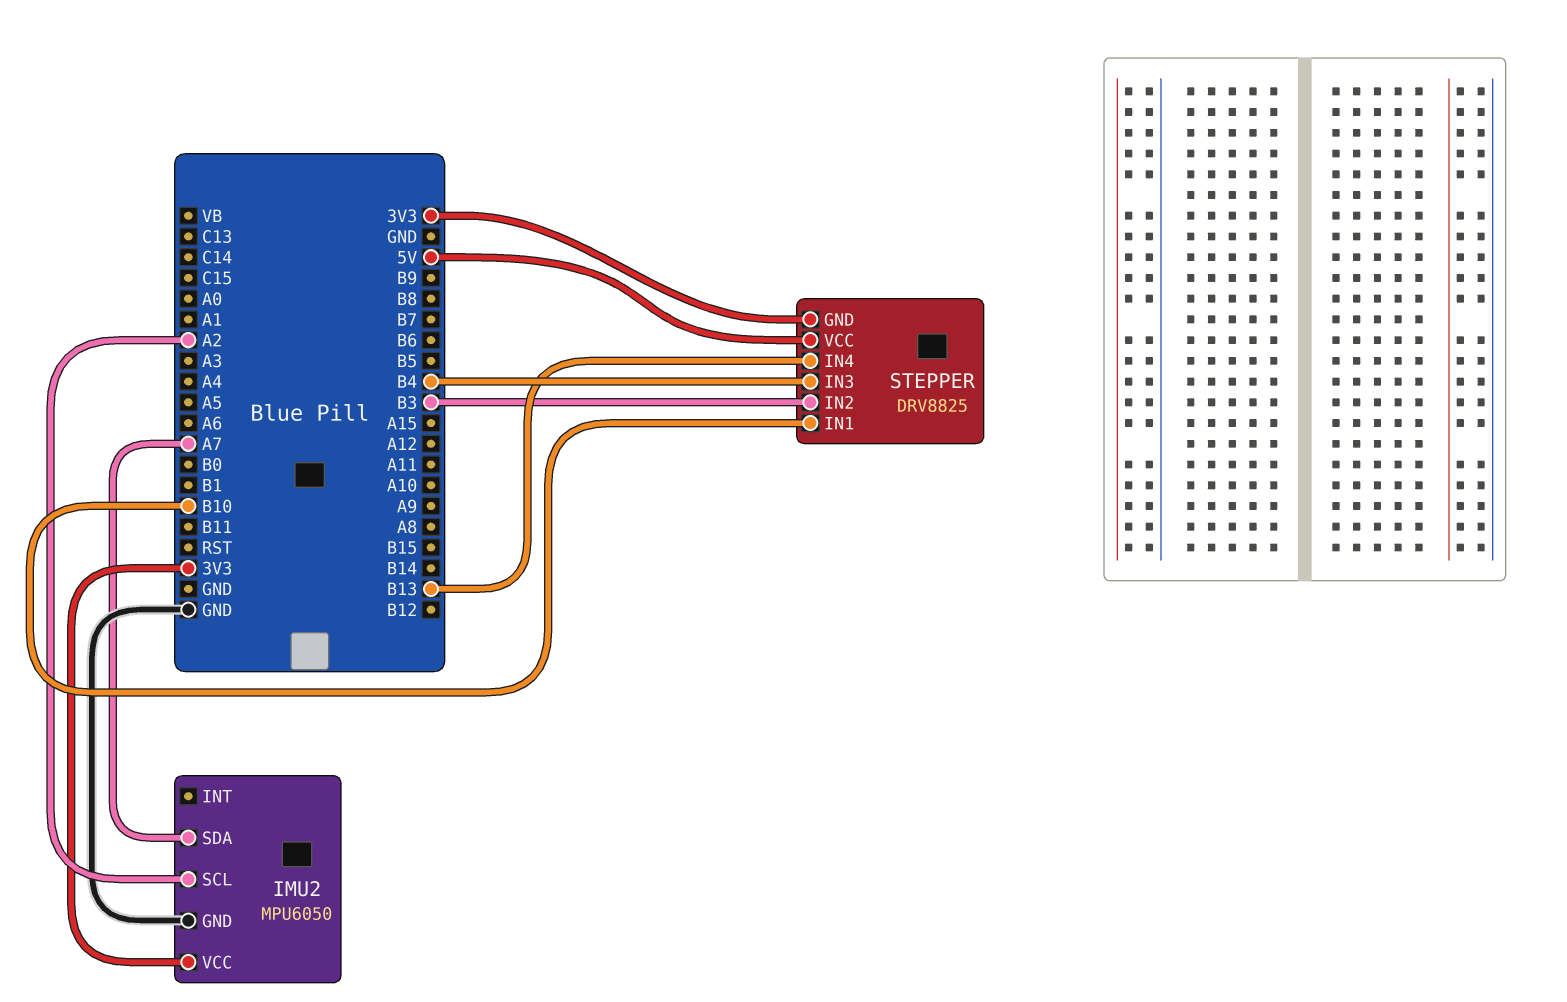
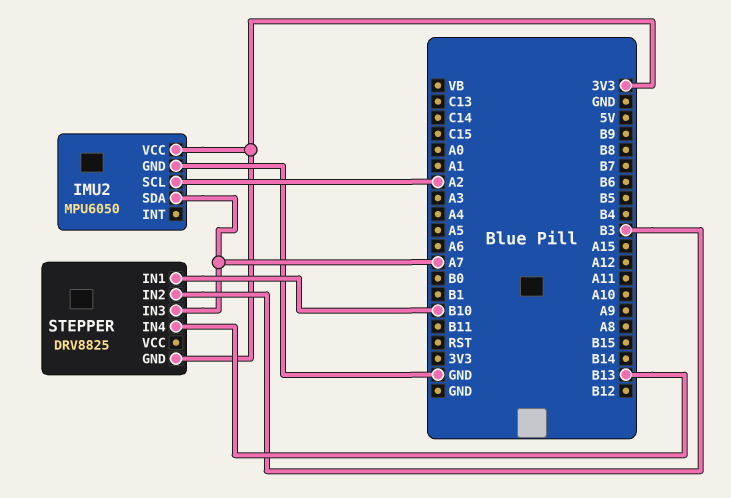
STEPPER pin IN3: B4 -> A7
STEPPER pin VCC: 5V -> none

